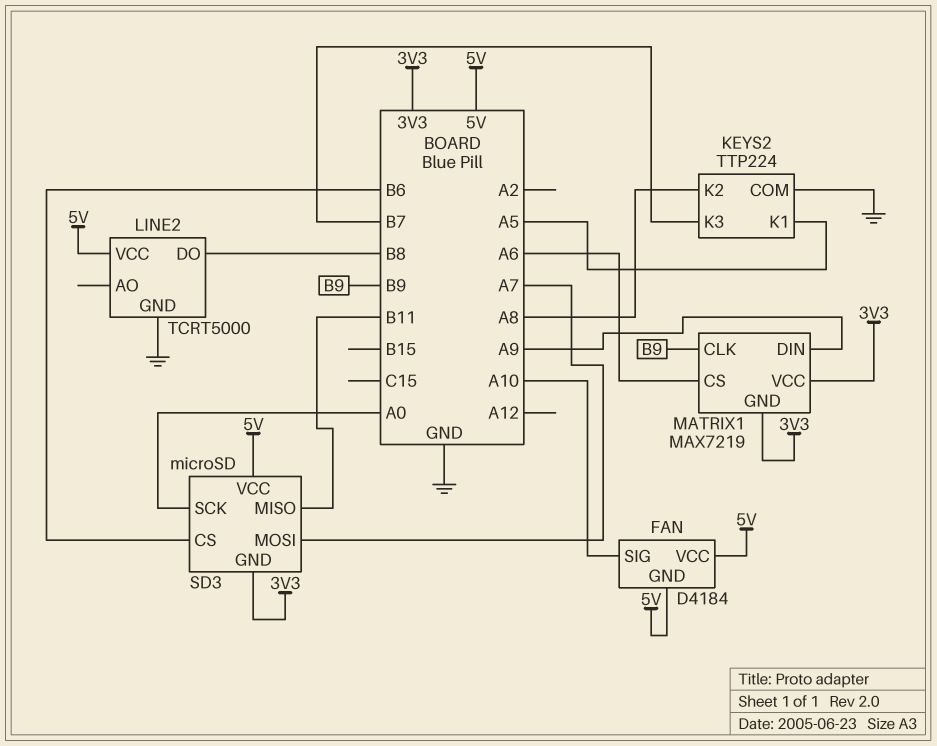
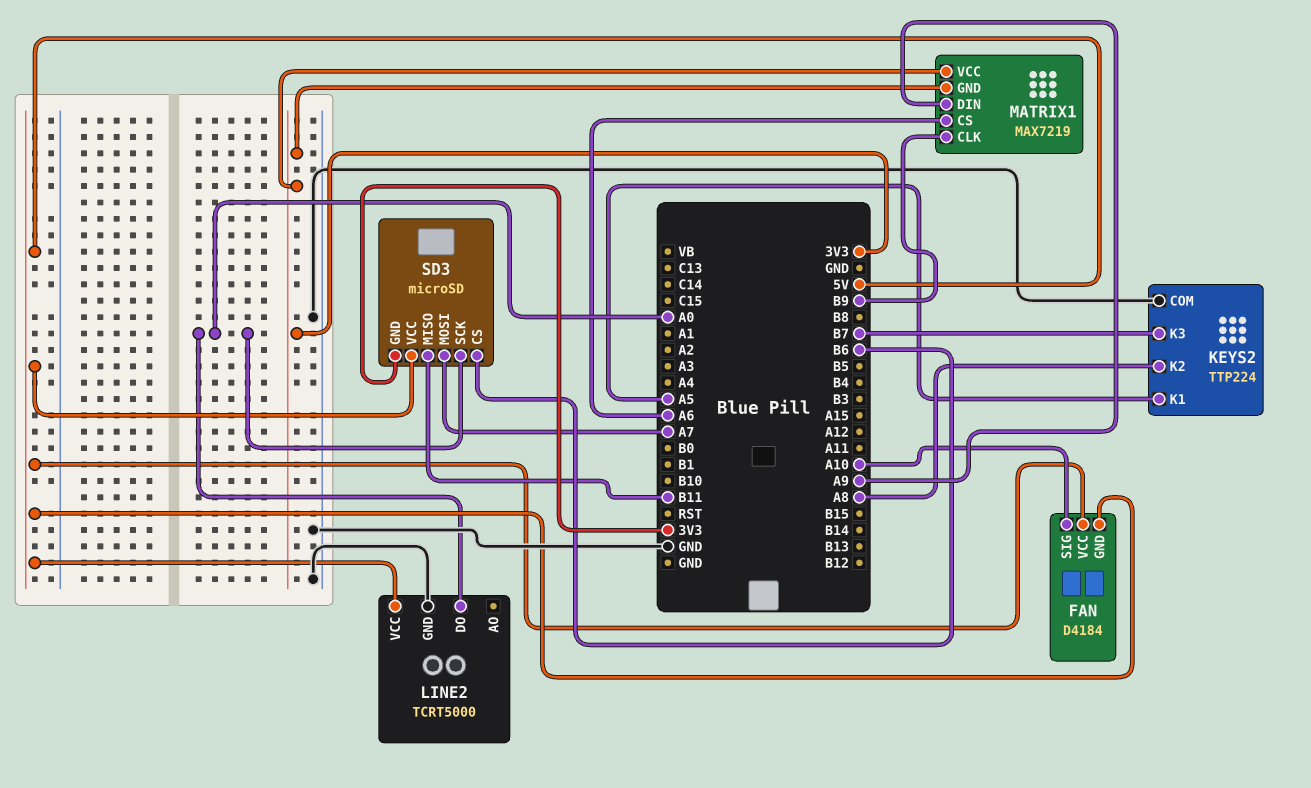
LINE2 pin DO: B8 -> A0

